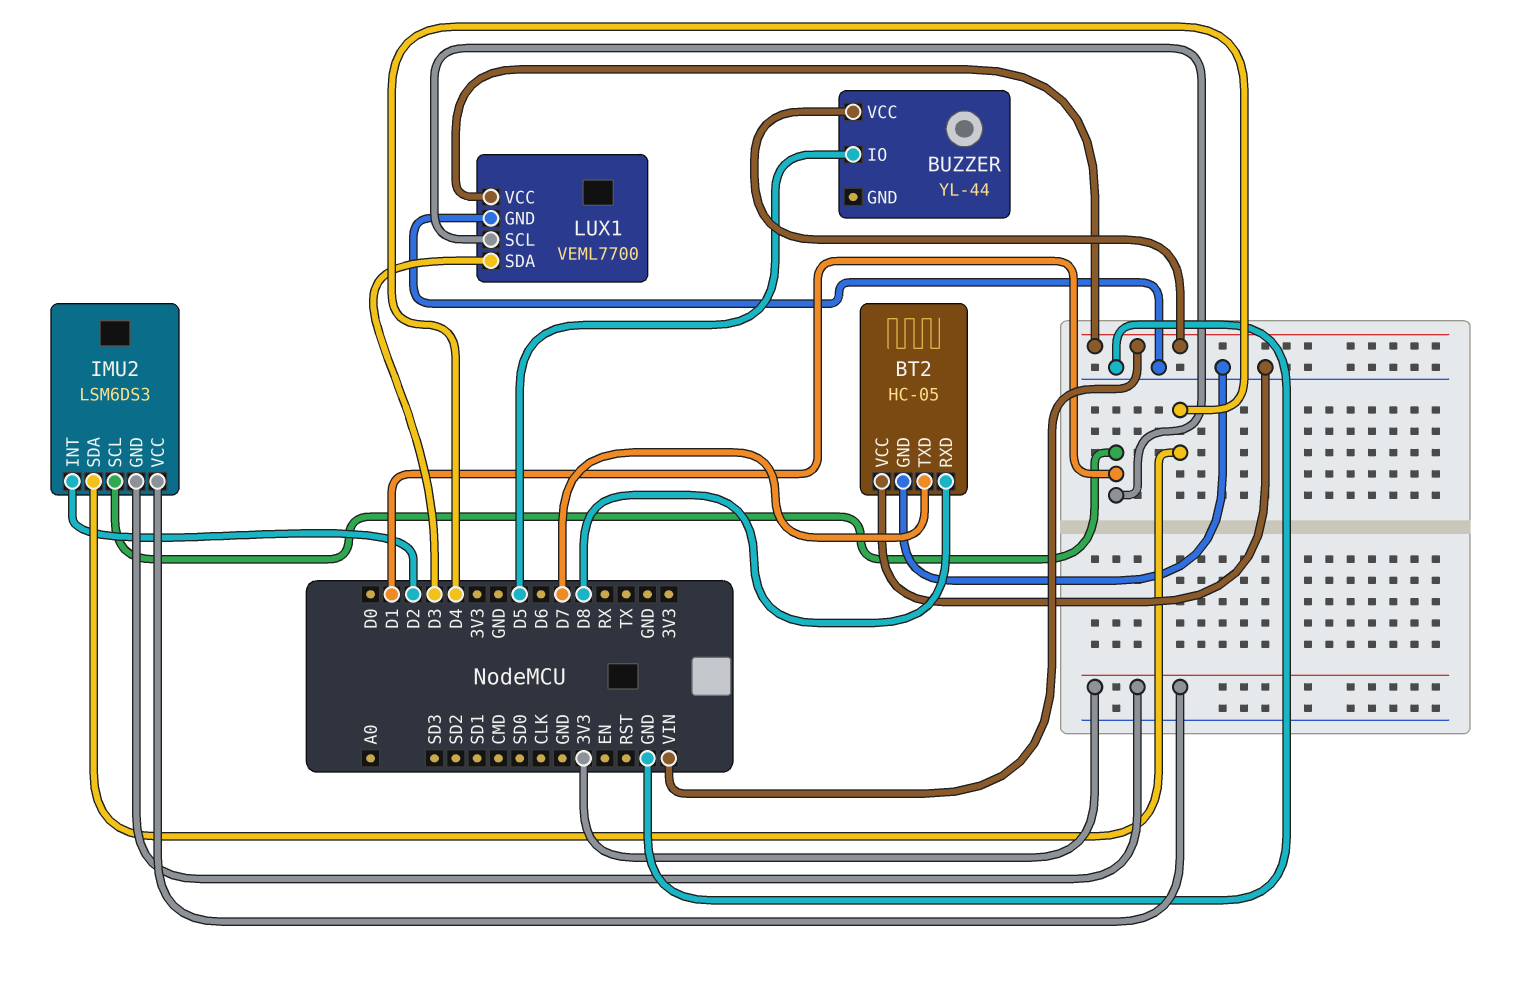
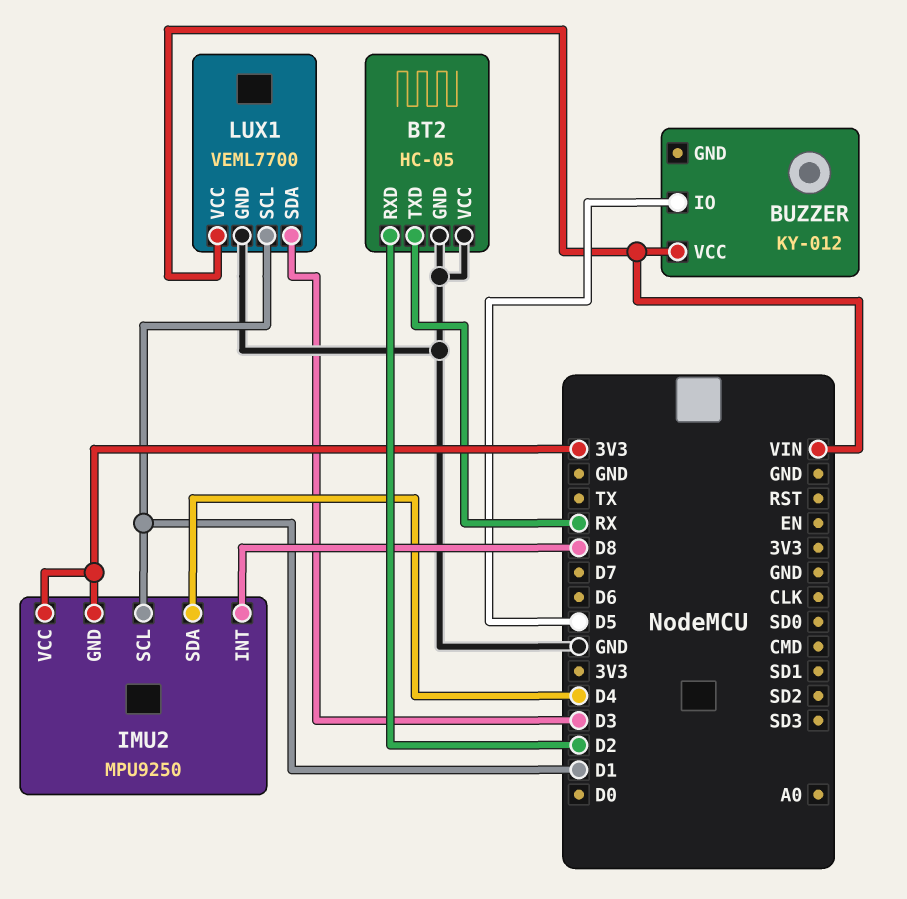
BT2 pin RXD: D8 -> D2
BT2 pin TXD: D7 -> RX
BUZZER: YL-44 -> KY-012
IMU2: LSM6DS3 -> MPU9250
IMU2 pin INT: D2 -> D8

